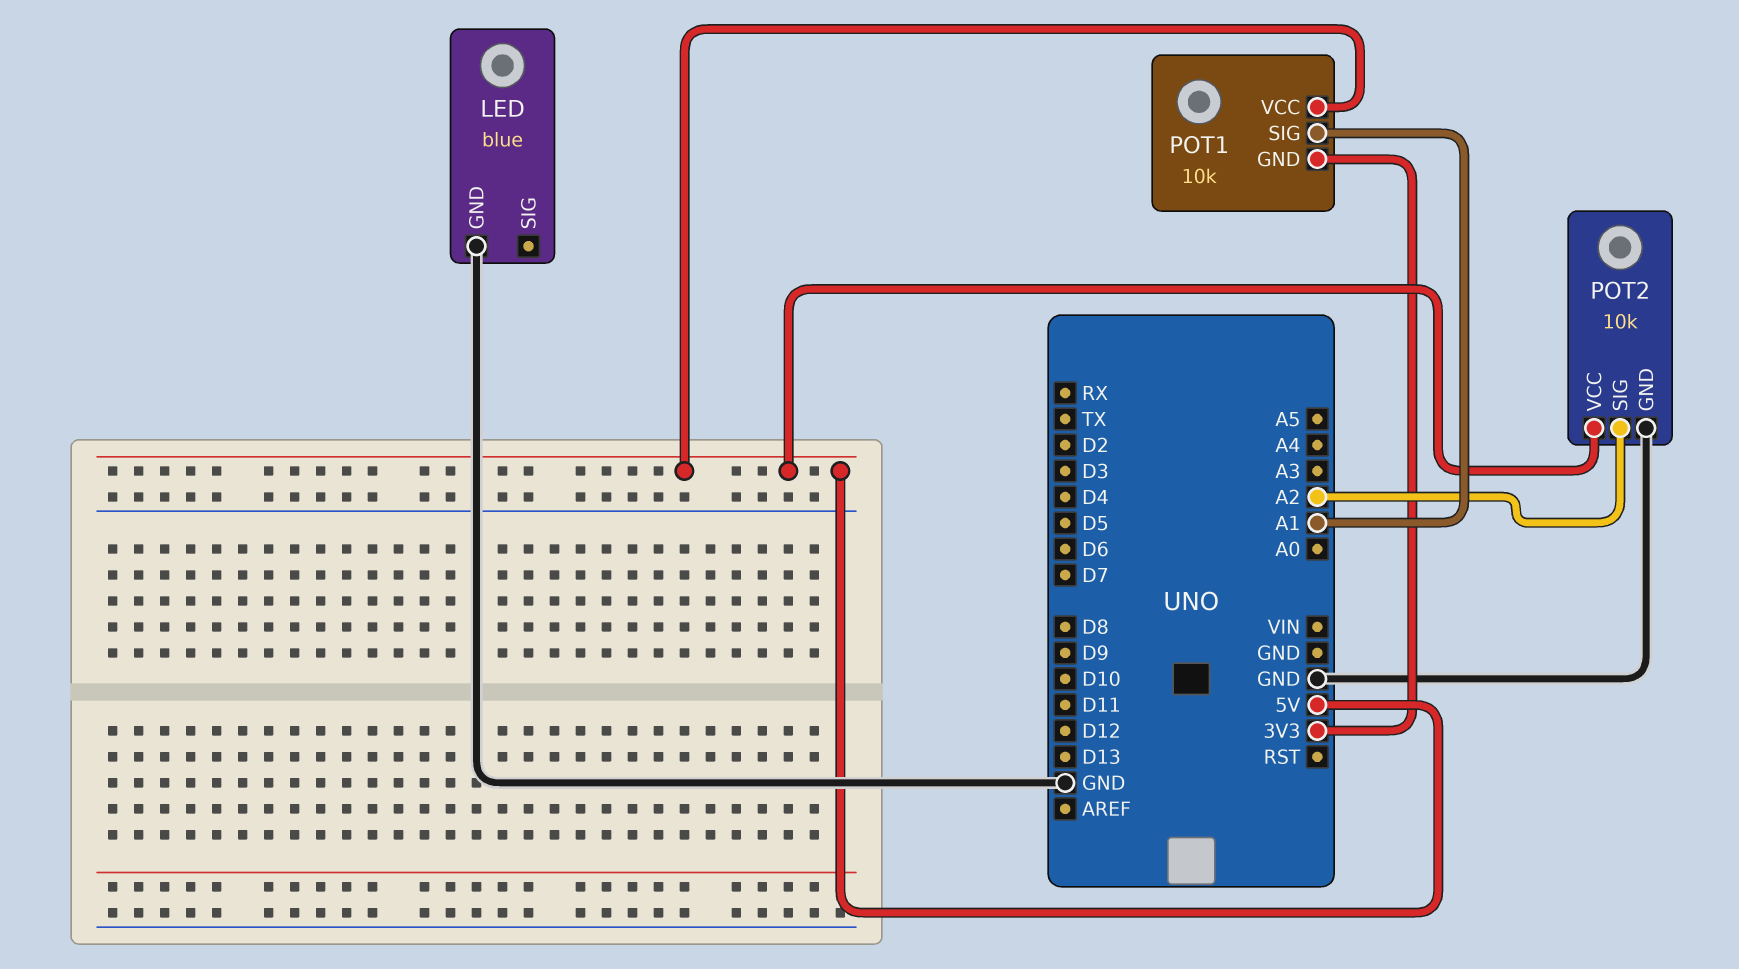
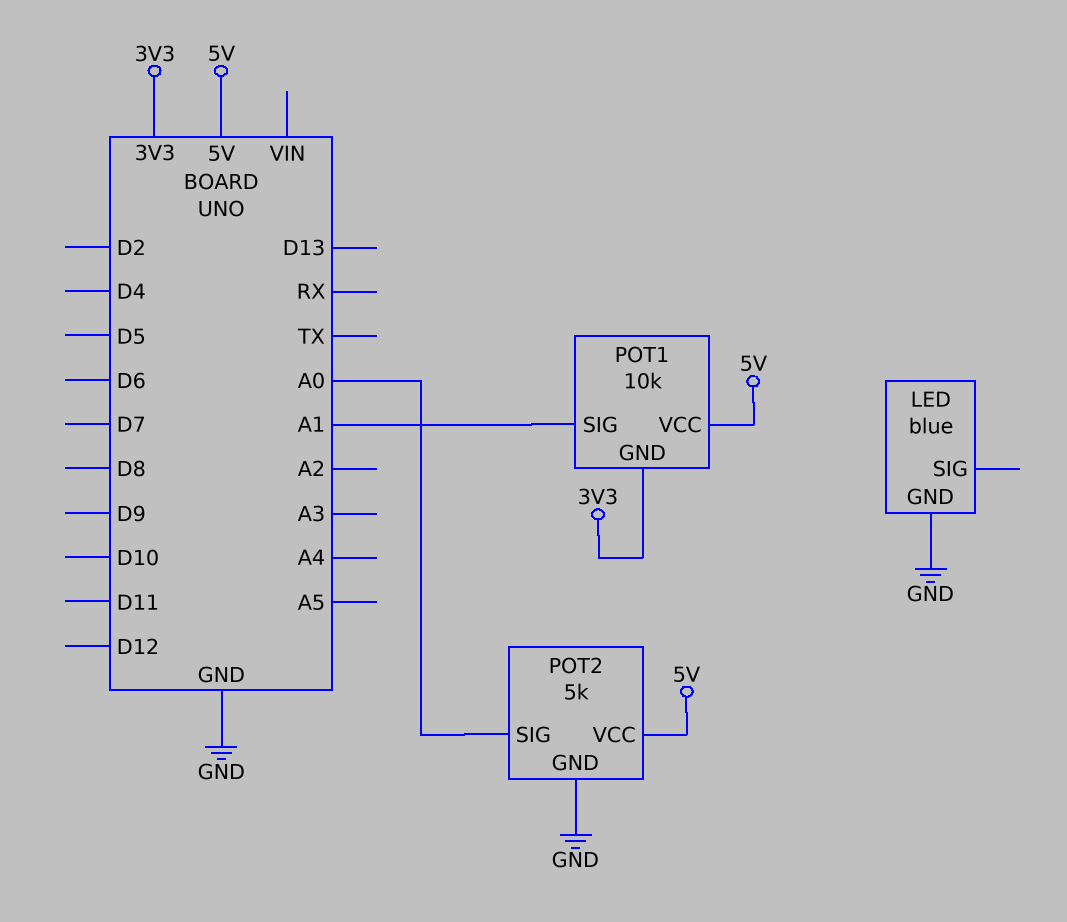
POT2: 10k -> 5k
POT2 pin SIG: A2 -> A0

